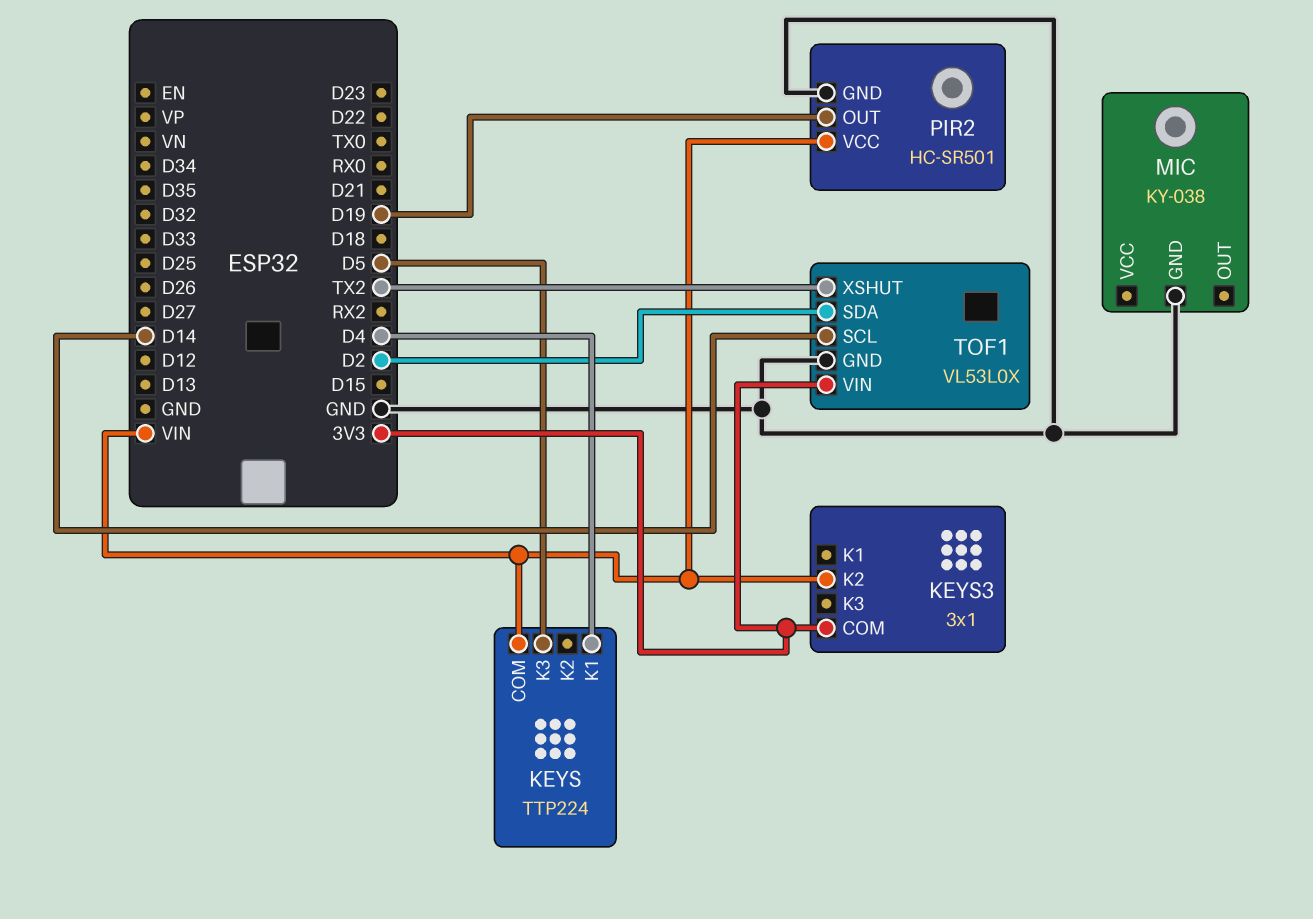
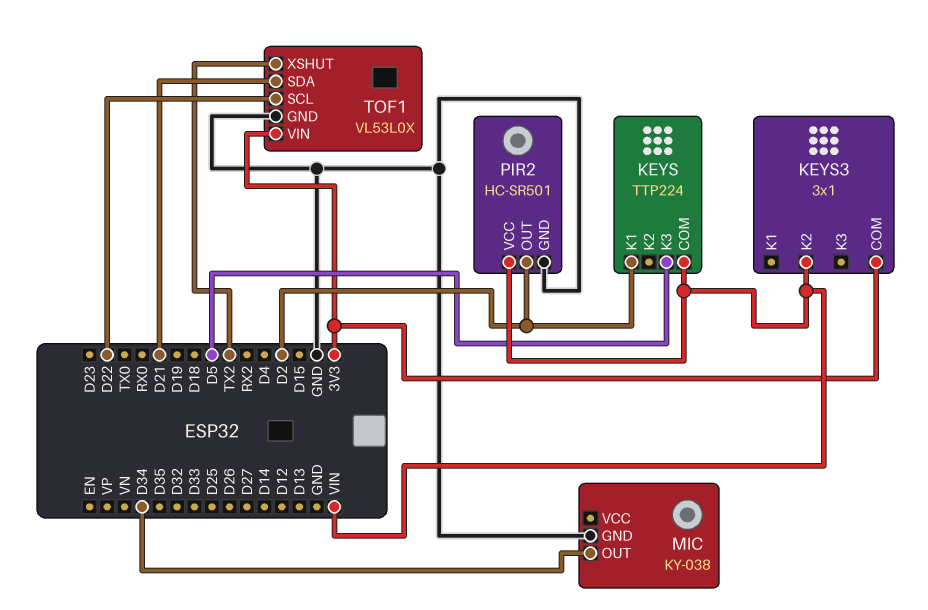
KEYS pin K1: D4 -> D2
MIC pin OUT: none -> D34
PIR2 pin OUT: D19 -> D2
TOF1 pin SCL: D14 -> D22
TOF1 pin SDA: D2 -> D21

